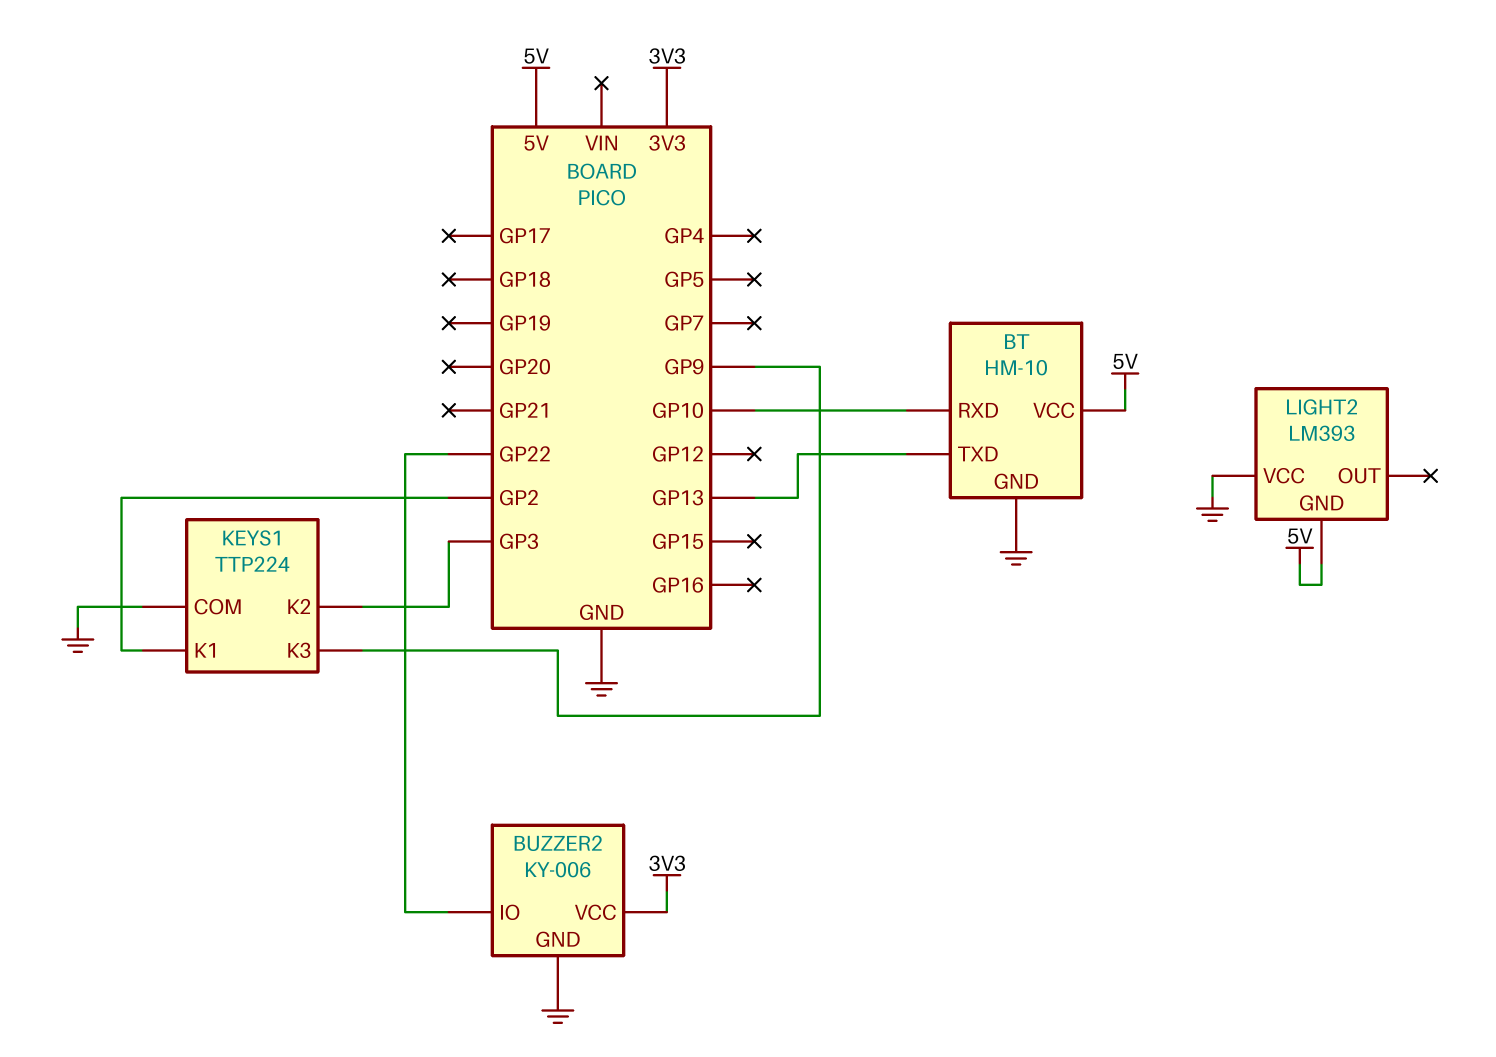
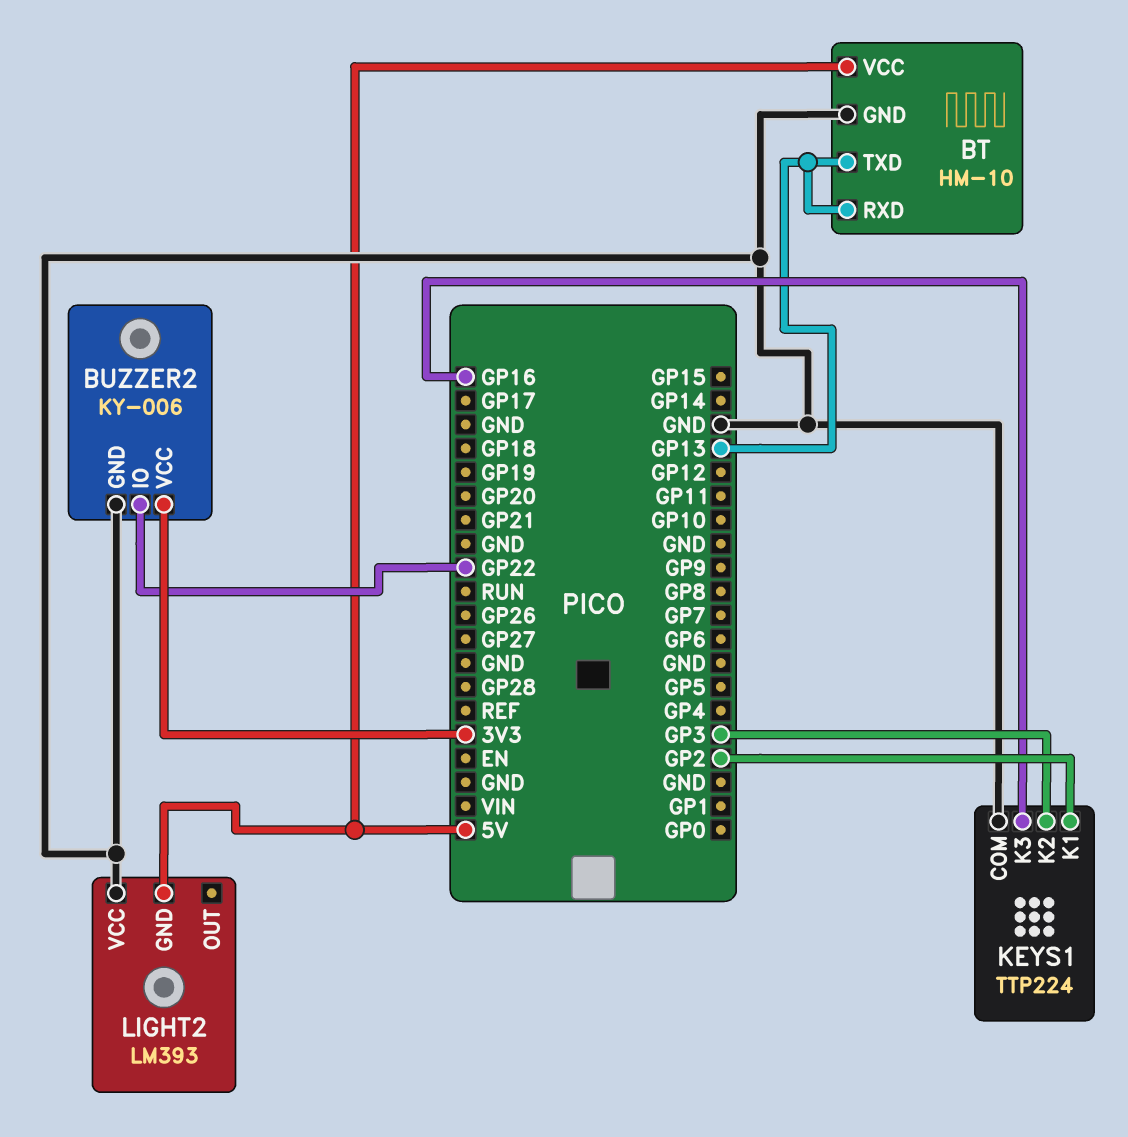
BT pin RXD: GP10 -> GP13
KEYS1 pin K3: GP9 -> GP16

